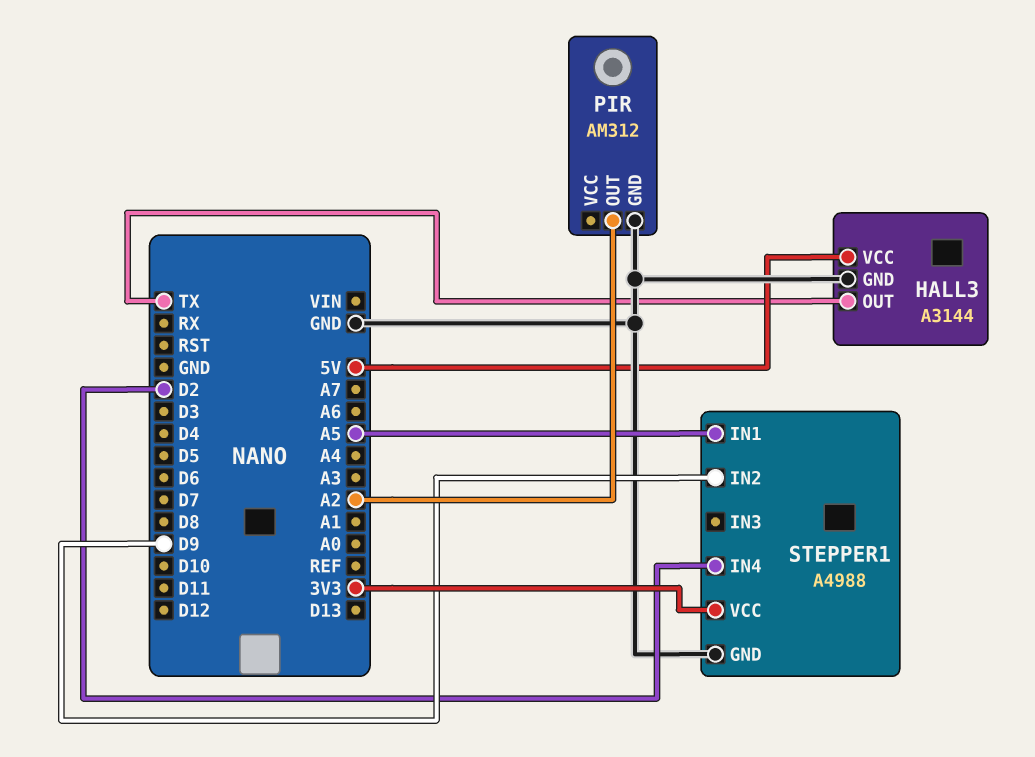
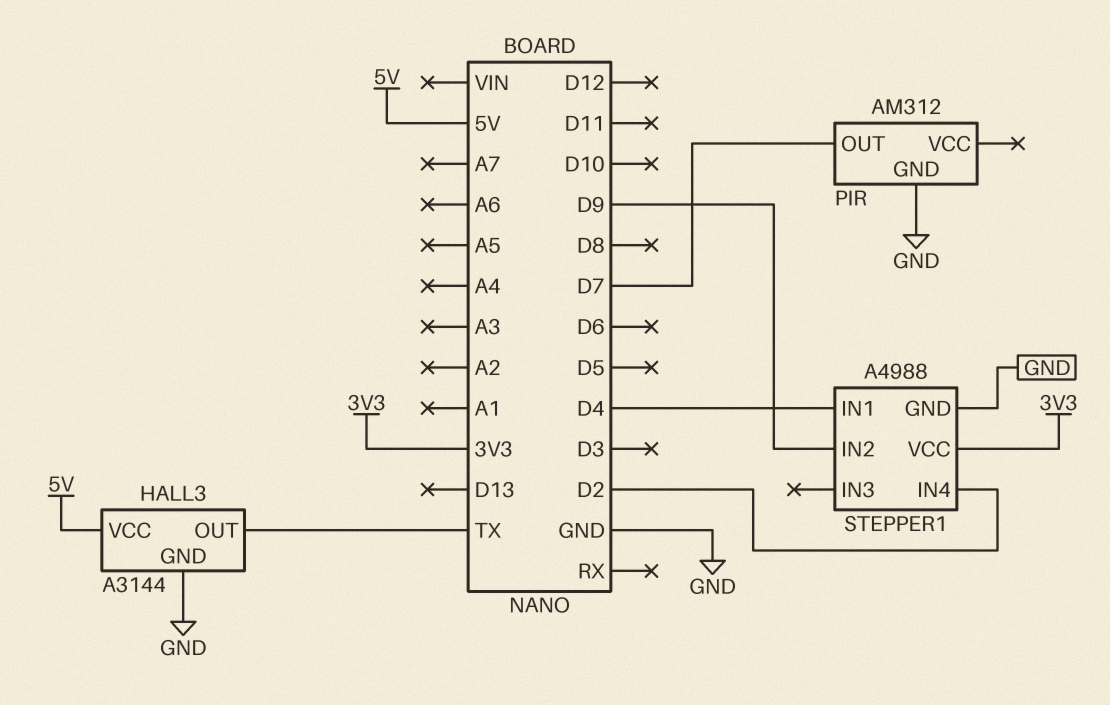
PIR pin OUT: A2 -> D7
STEPPER1 pin IN1: A5 -> D4

